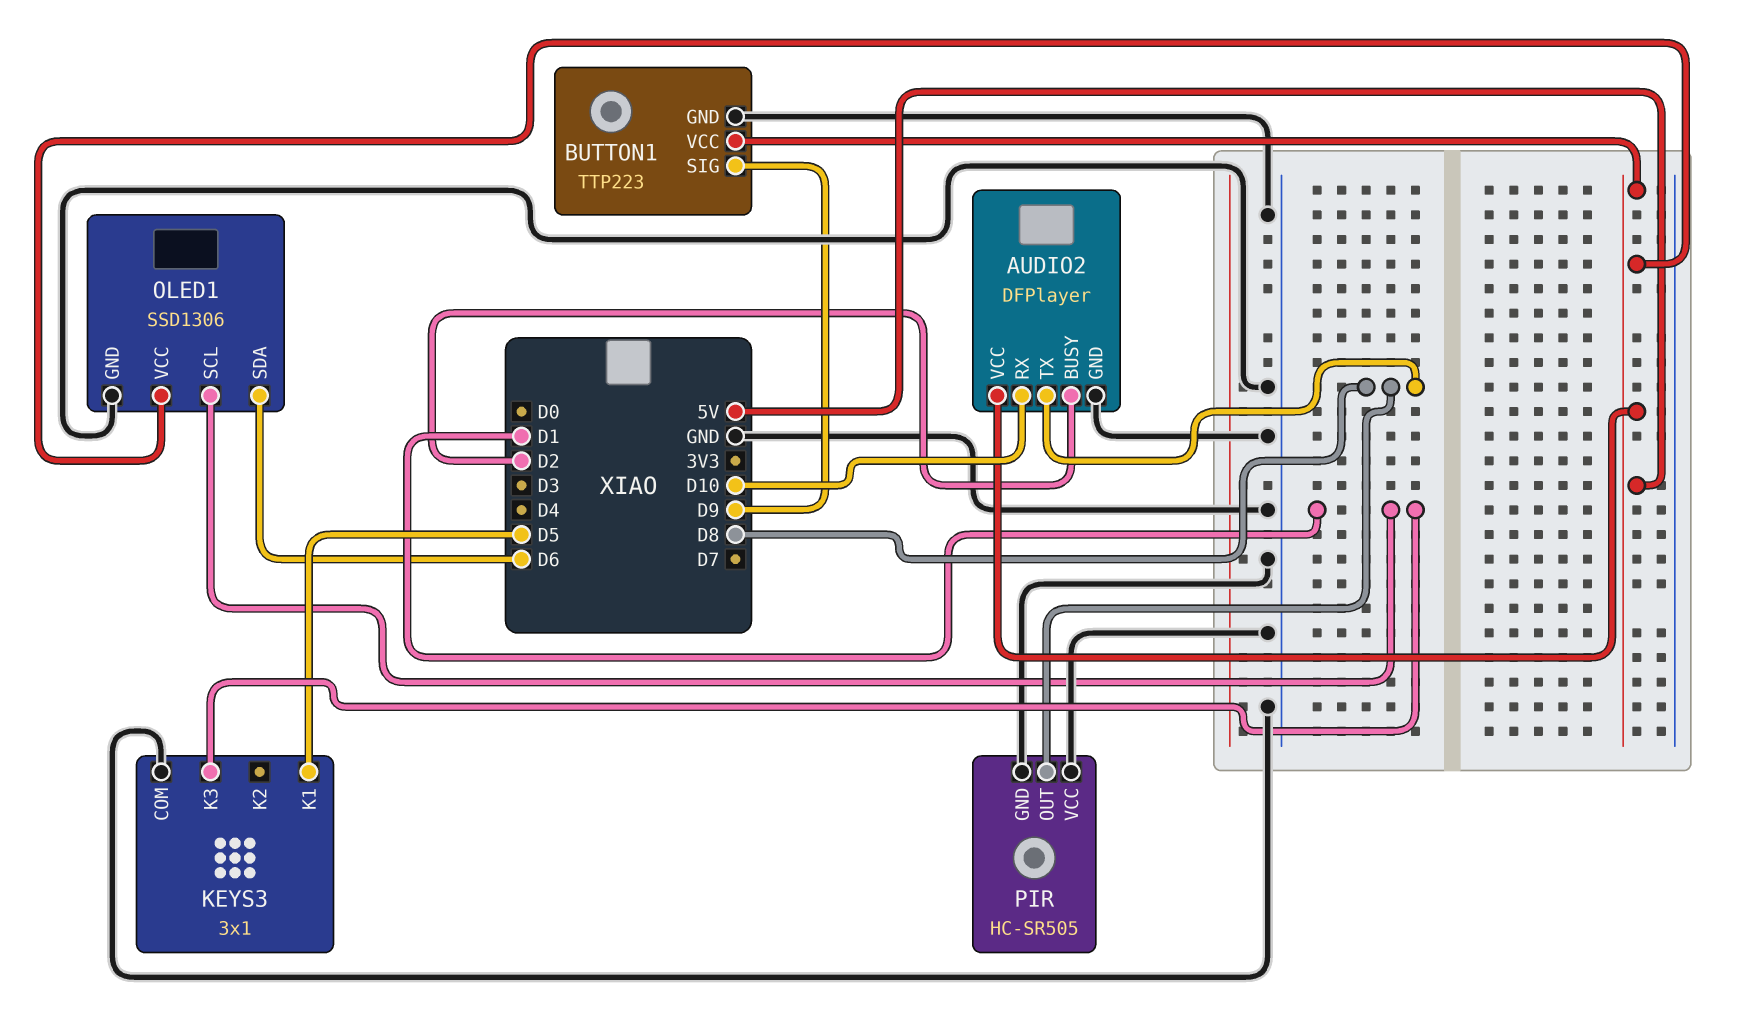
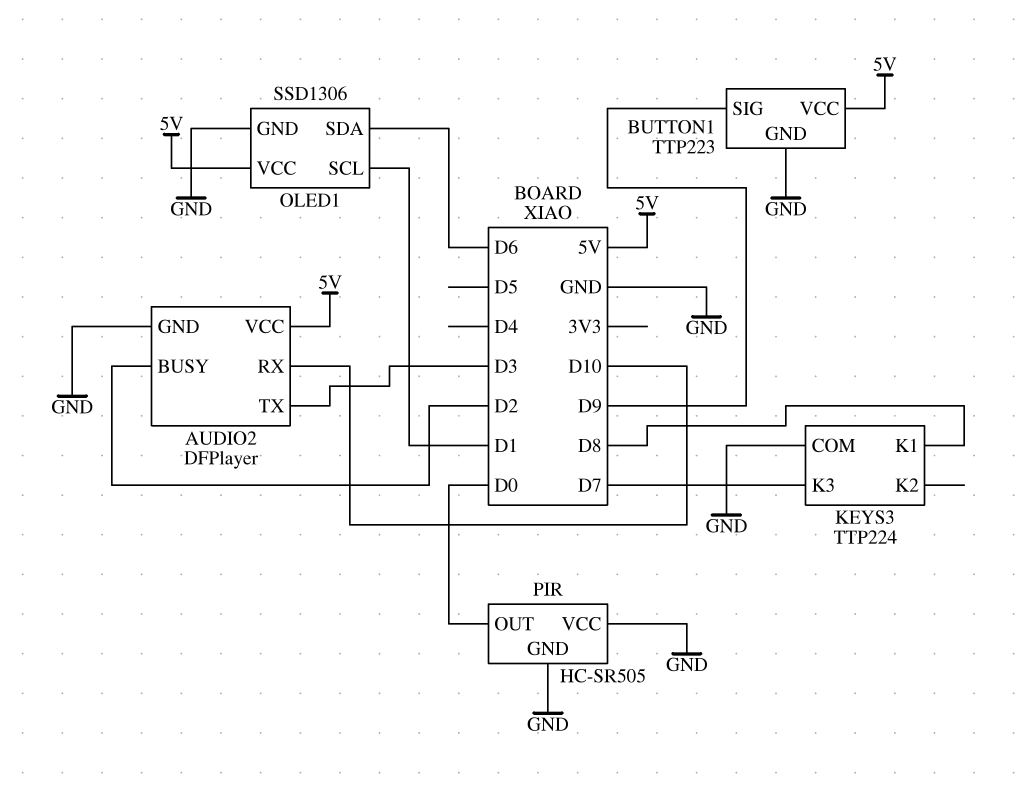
AUDIO2 pin TX: D8 -> D3
KEYS3: 3x1 -> TTP224
KEYS3 pin K1: D5 -> D8
KEYS3 pin K3: D1 -> D7
PIR pin OUT: D8 -> D0

